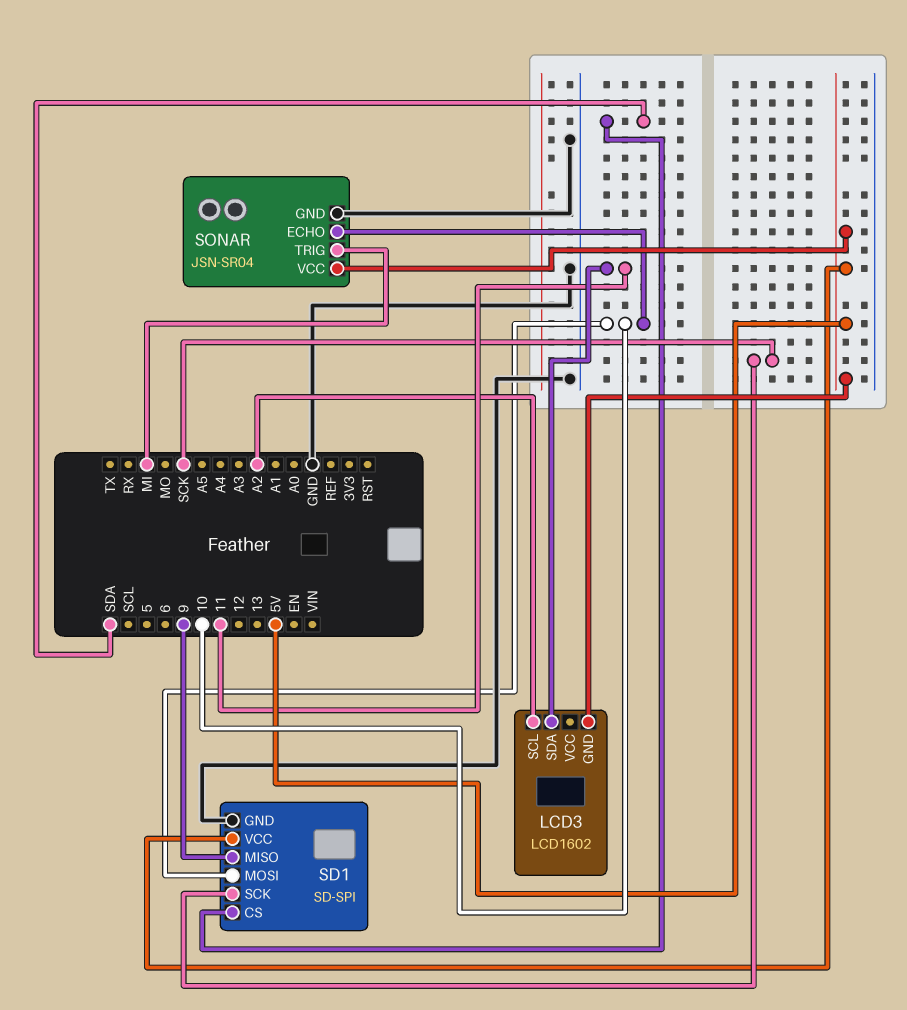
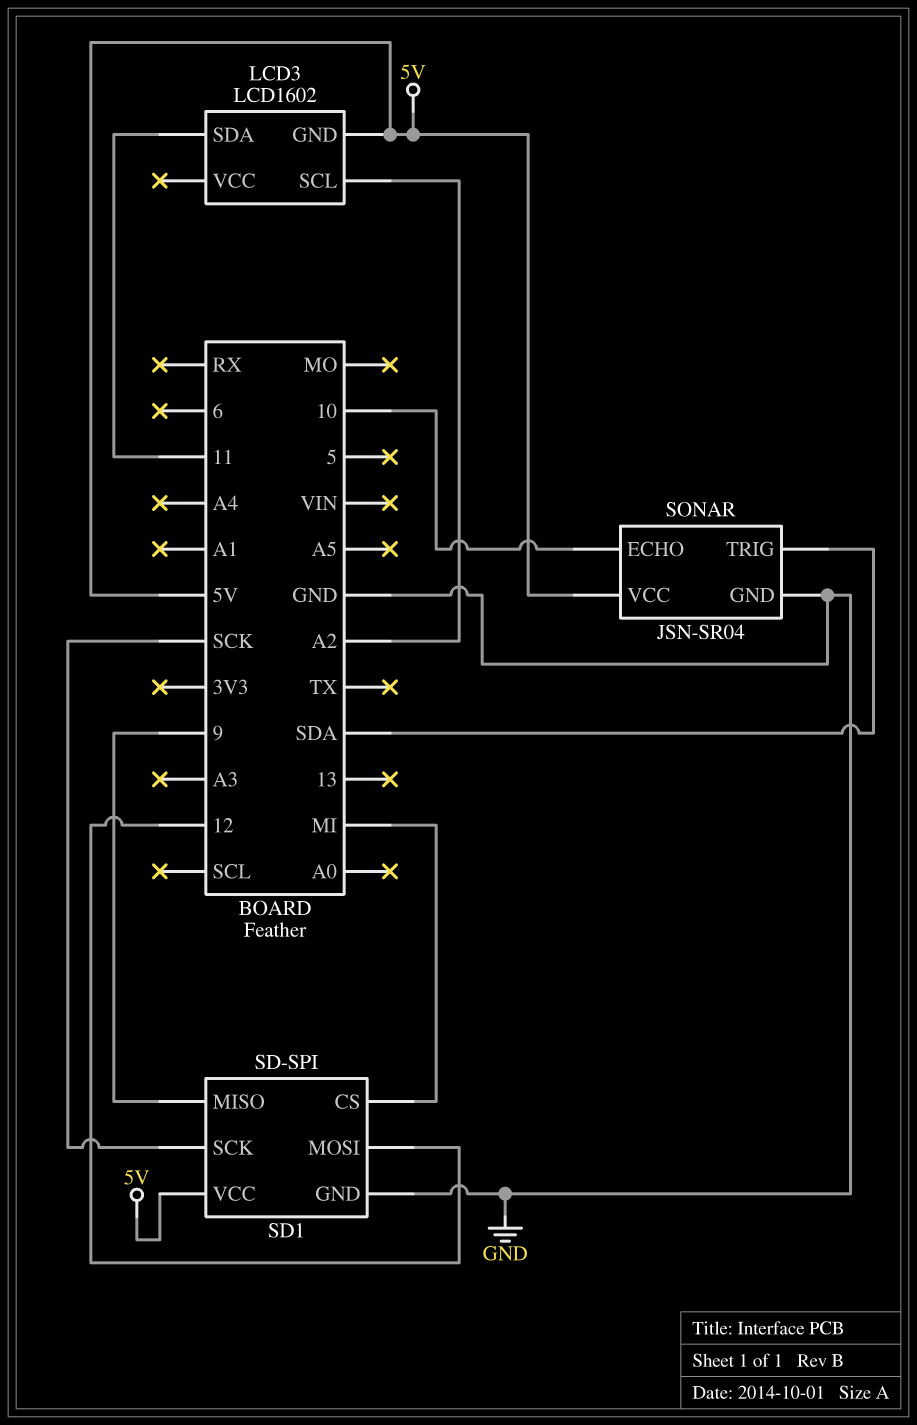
SD1 pin CS: SDA -> MI
SD1 pin MOSI: 10 -> 12
SONAR pin TRIG: MI -> SDA

